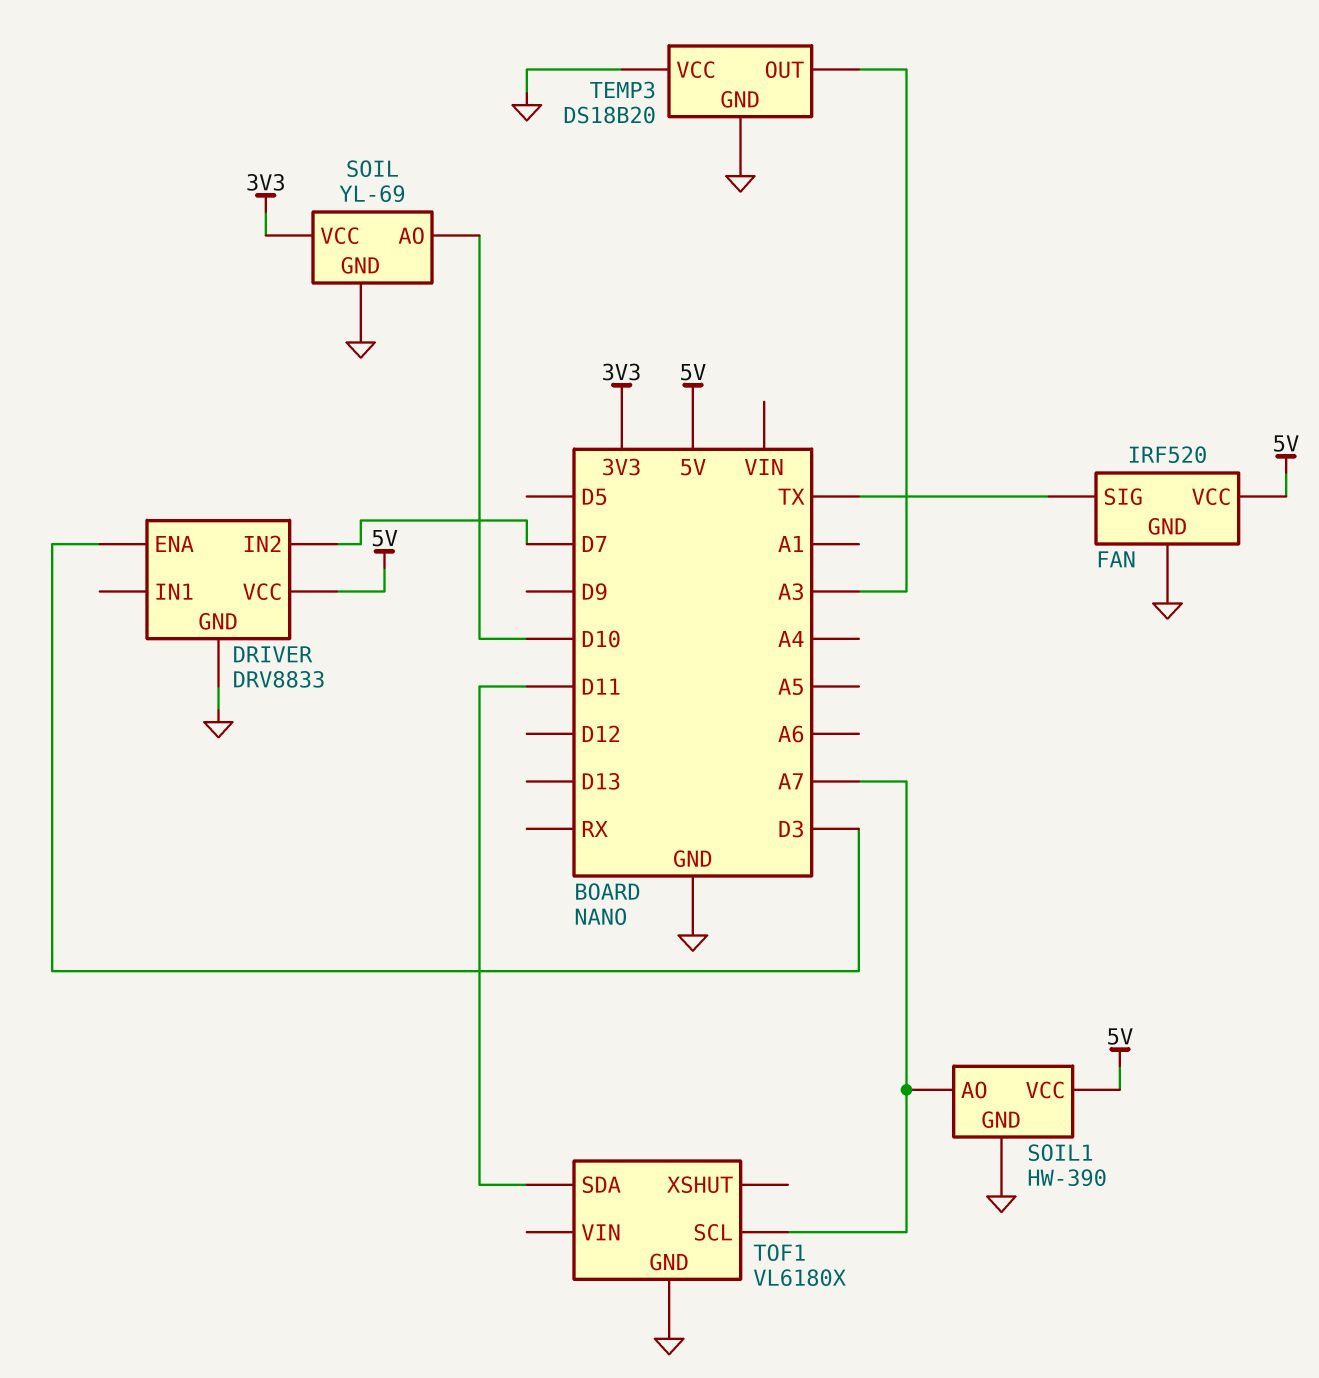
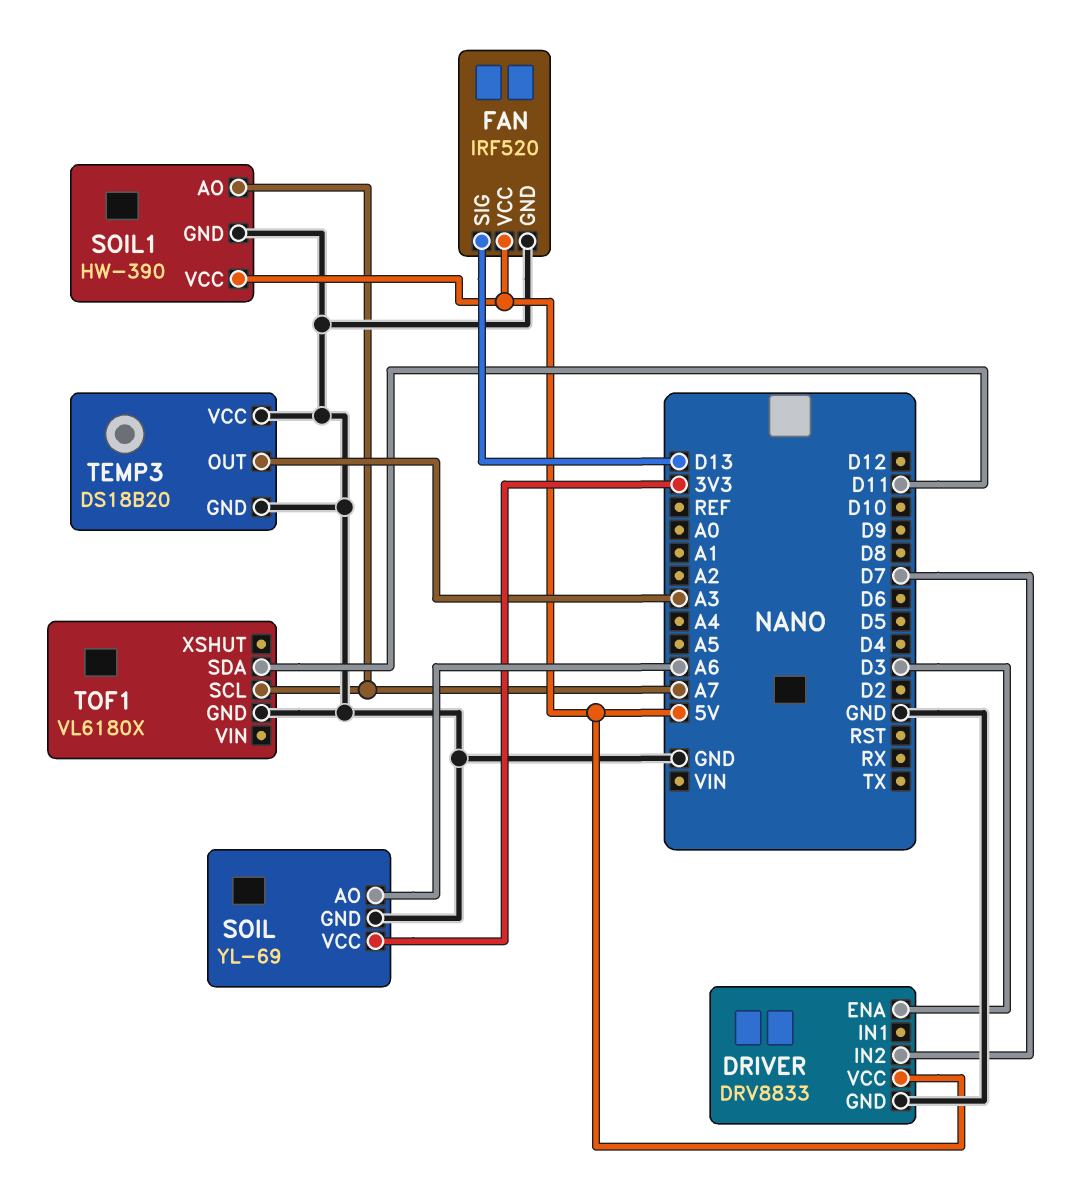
FAN pin SIG: TX -> D13
SOIL pin AO: D10 -> A6

